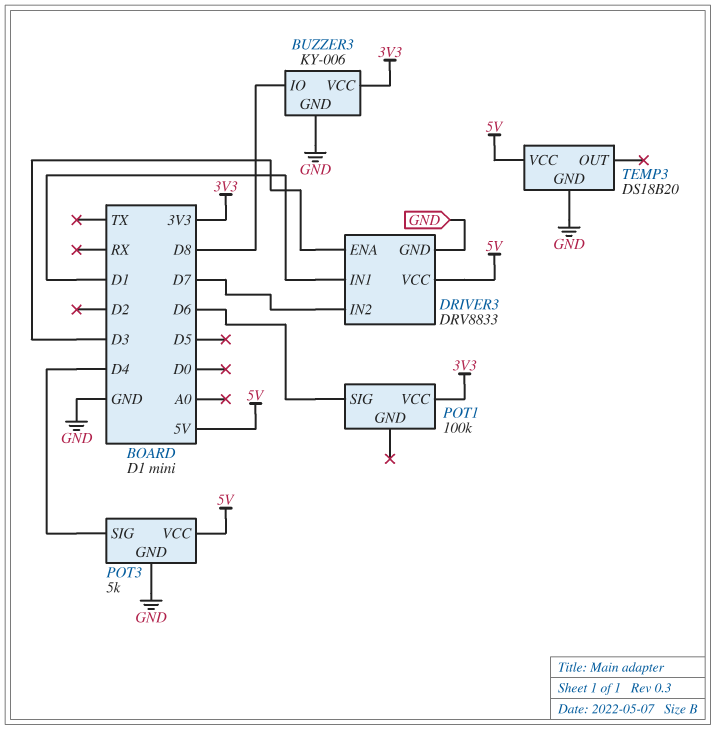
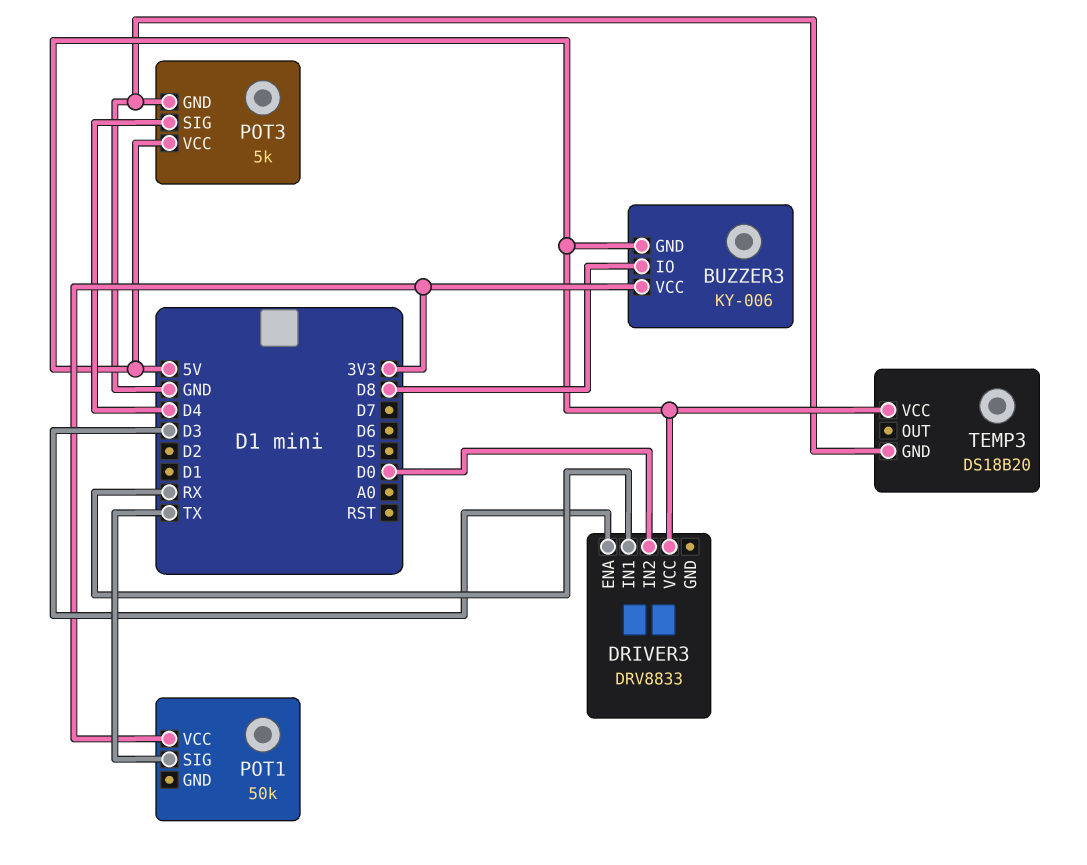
BUZZER3 pin GND: GND -> 5V
DRIVER3 pin GND: GND -> none
DRIVER3 pin IN1: D1 -> RX
DRIVER3 pin IN2: D7 -> D0
POT1: 100k -> 50k
POT1 pin SIG: D6 -> TX

